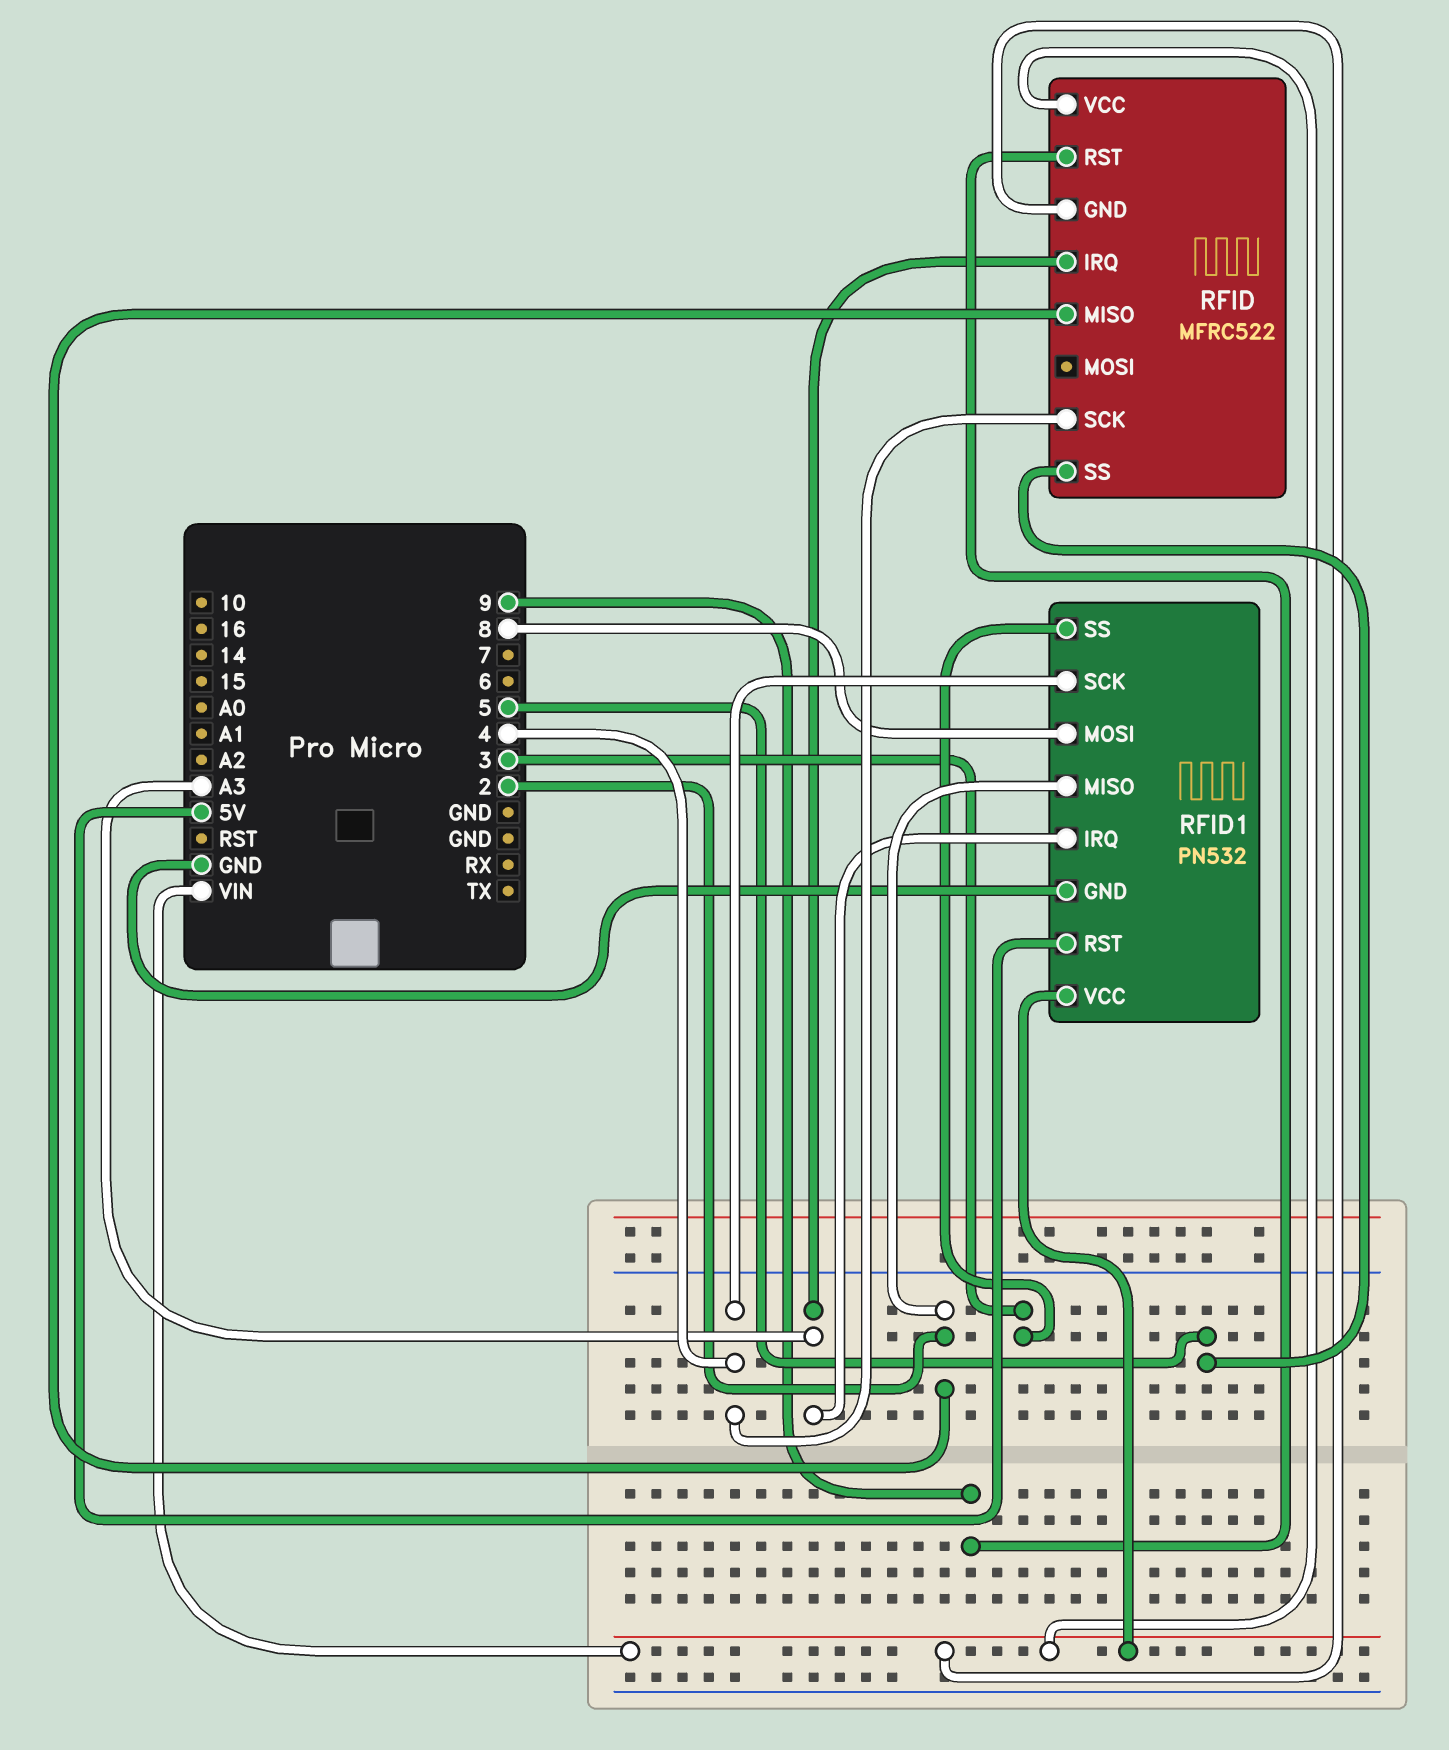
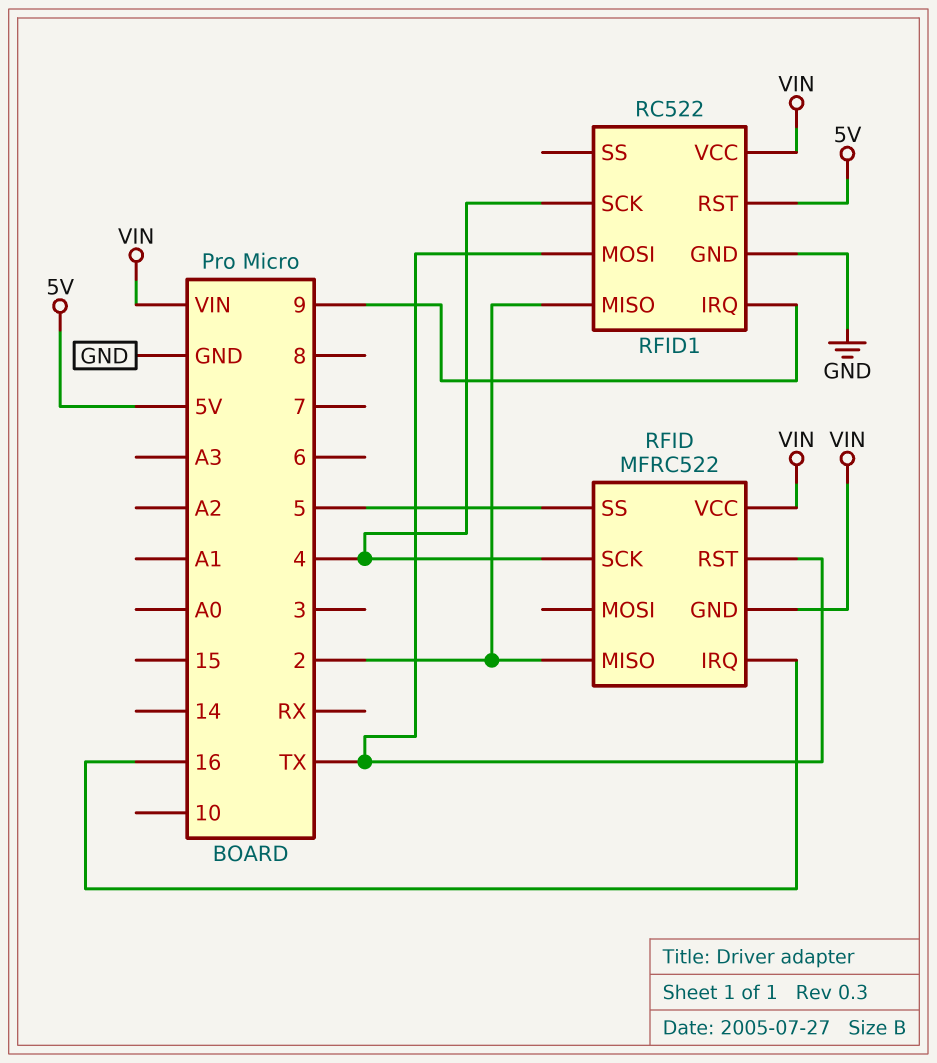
RFID pin IRQ: A3 -> 16
RFID pin RST: 9 -> TX
RFID1: PN532 -> RC522
RFID1 pin IRQ: A3 -> 9
RFID1 pin MOSI: 8 -> TX
RFID1 pin SS: 3 -> none

